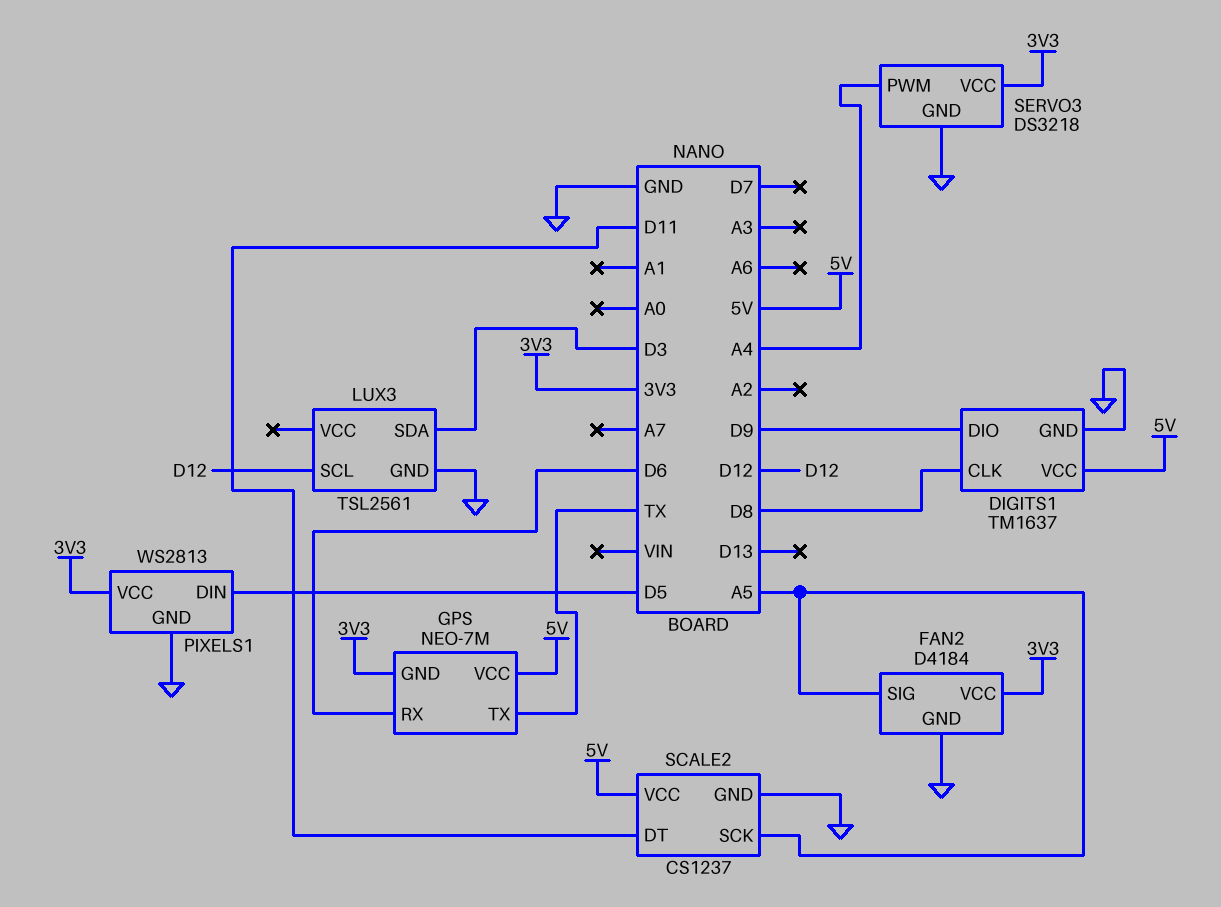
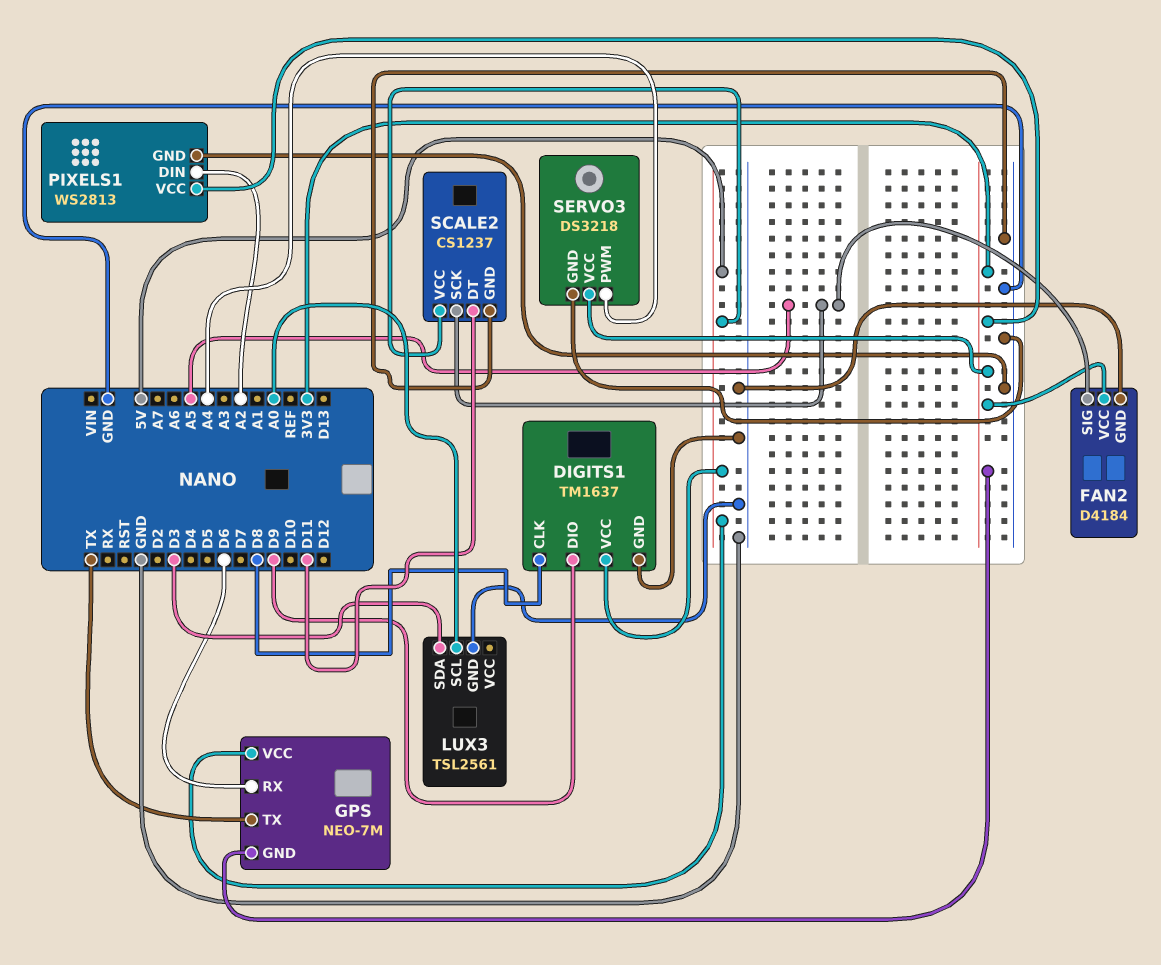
LUX3 pin SCL: D12 -> A0
PIXELS1 pin DIN: D5 -> A2

